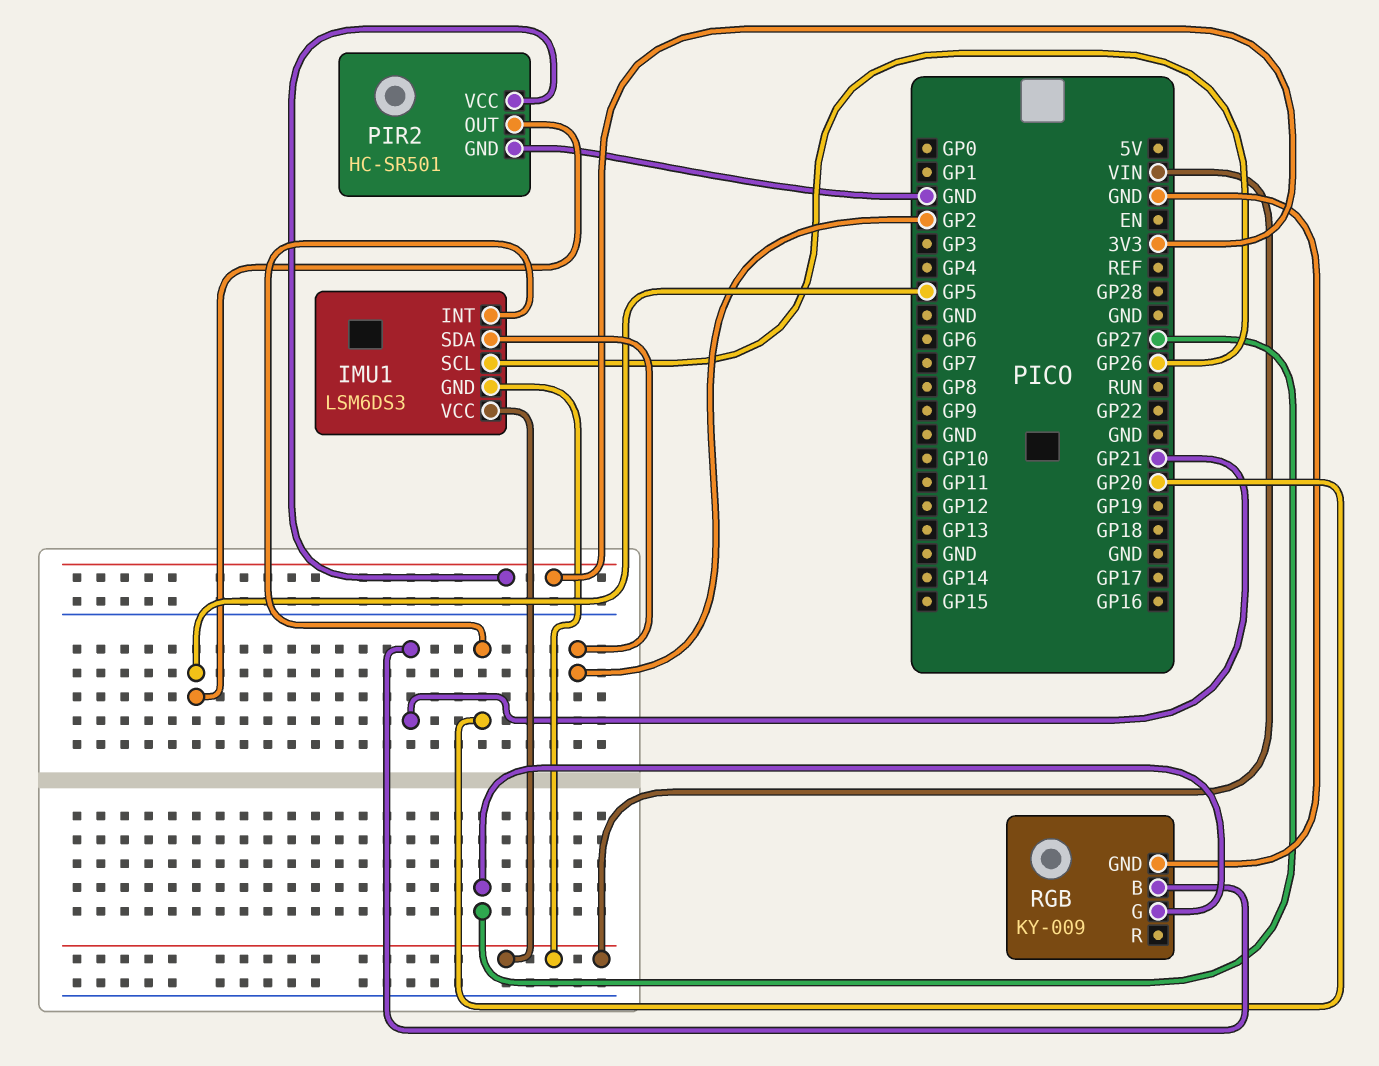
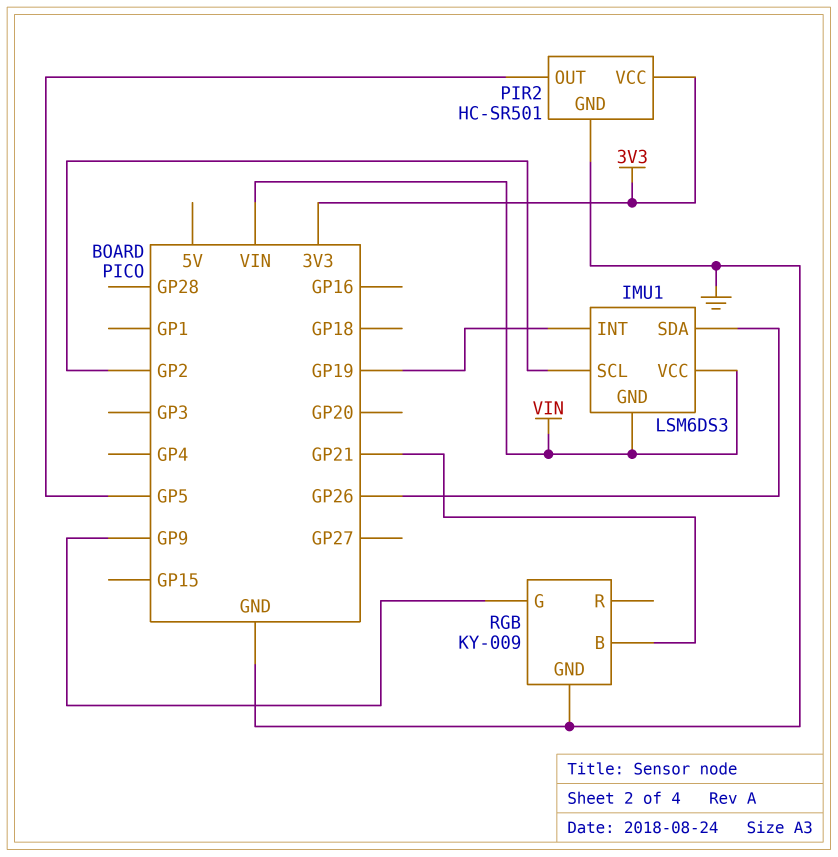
IMU1 pin INT: GP20 -> GP19
IMU1 pin SCL: GP26 -> GP2
IMU1 pin SDA: GP2 -> GP26
RGB pin G: GP27 -> GP9

